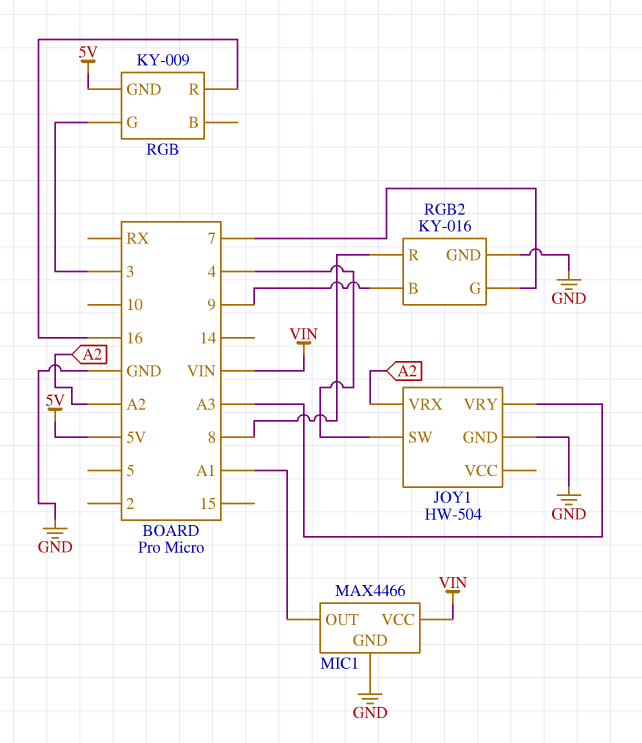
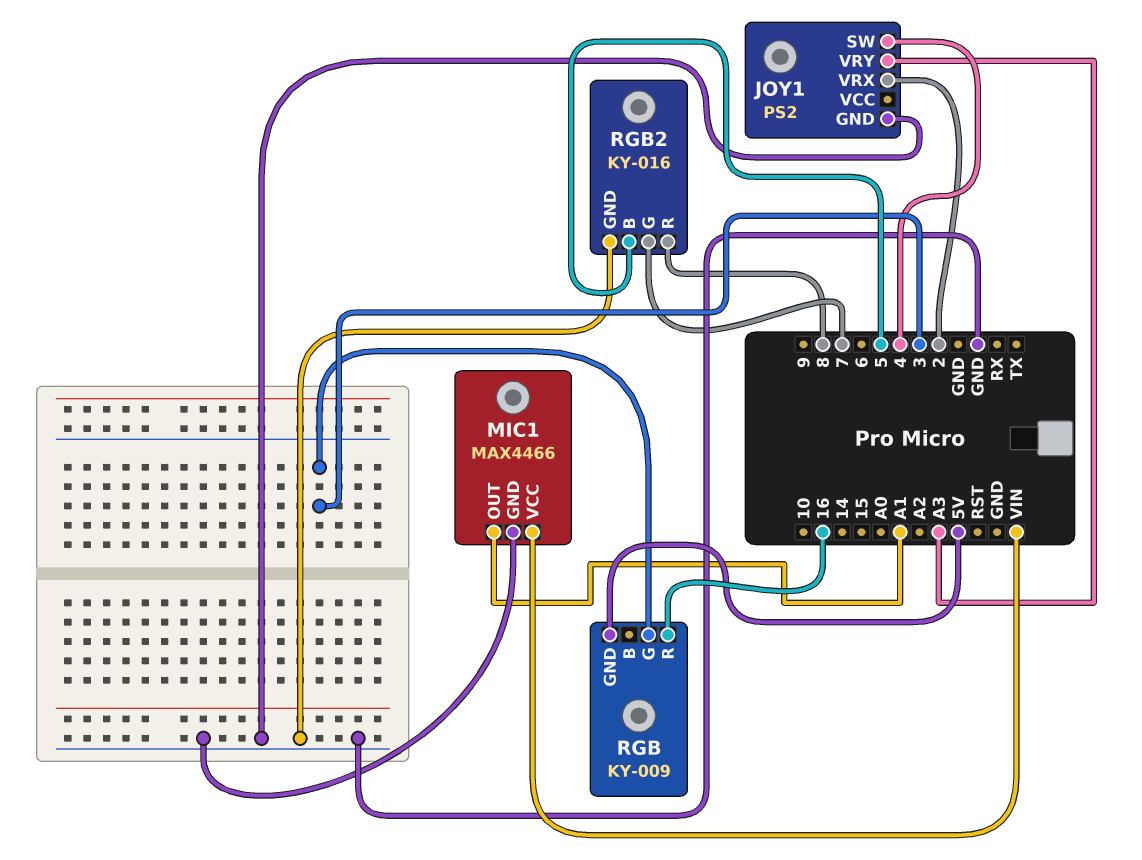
JOY1: HW-504 -> PS2
JOY1 pin VRX: A2 -> 2
RGB2 pin B: 9 -> 5

